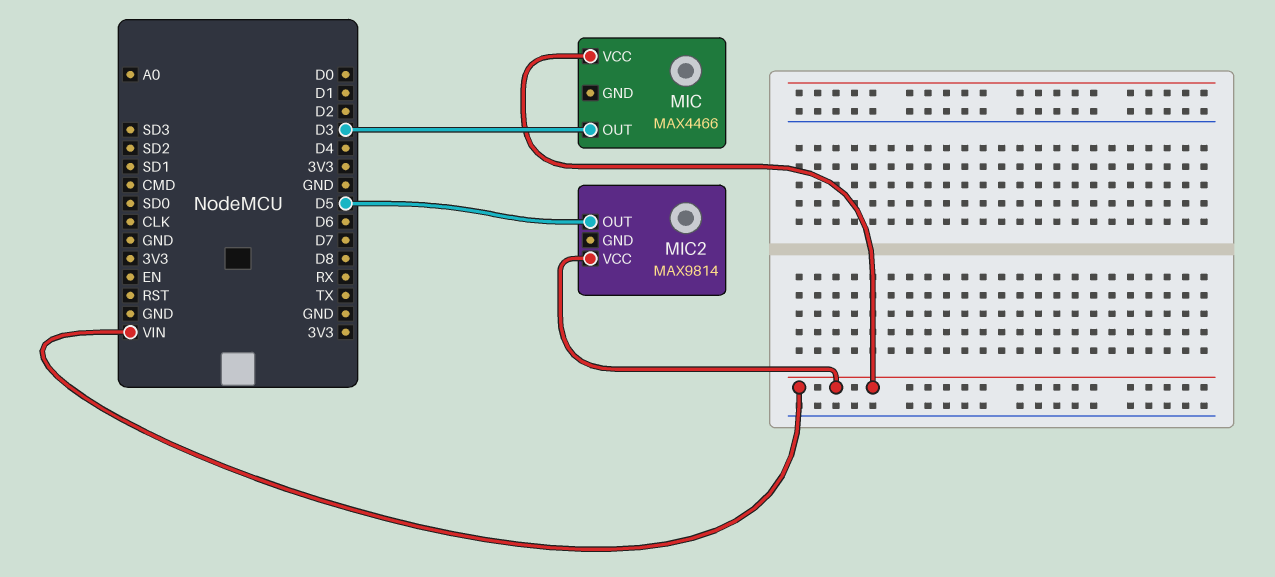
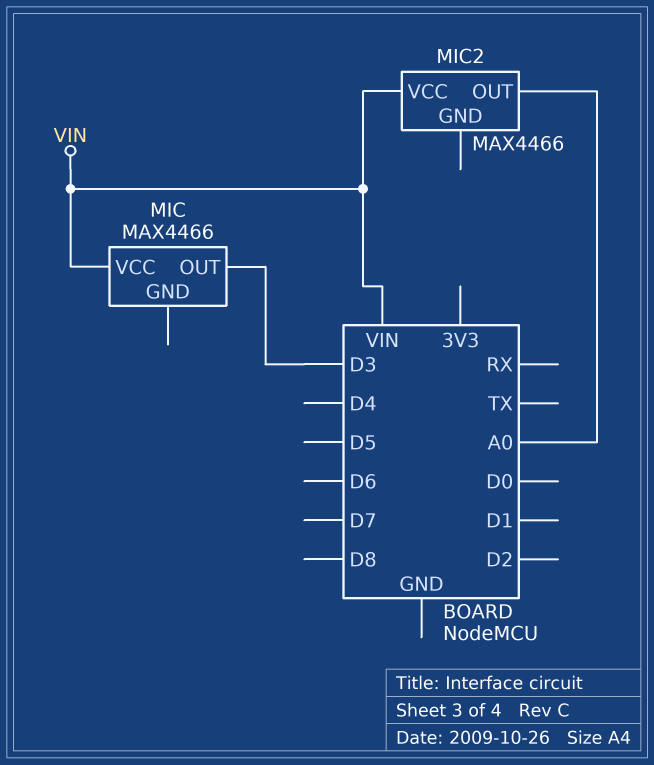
MIC2: MAX9814 -> MAX4466
MIC2 pin OUT: D5 -> A0

